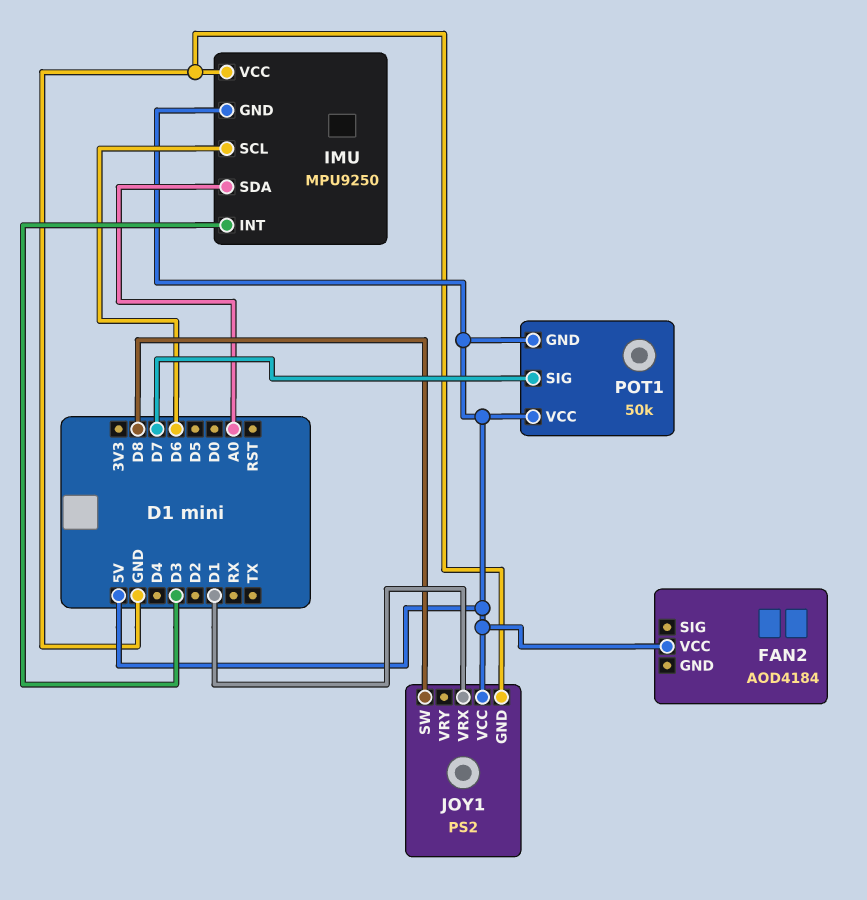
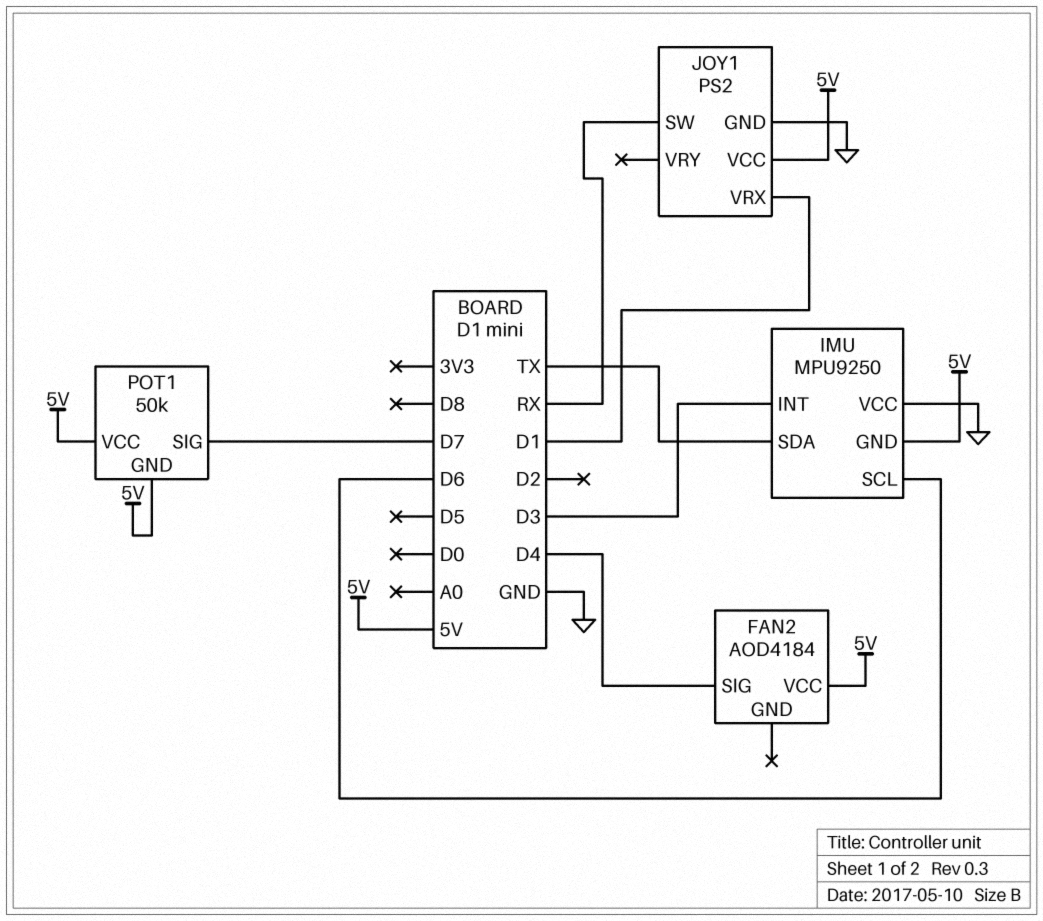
FAN2 pin SIG: none -> D4
IMU pin SDA: A0 -> TX
JOY1 pin SW: D8 -> RX

